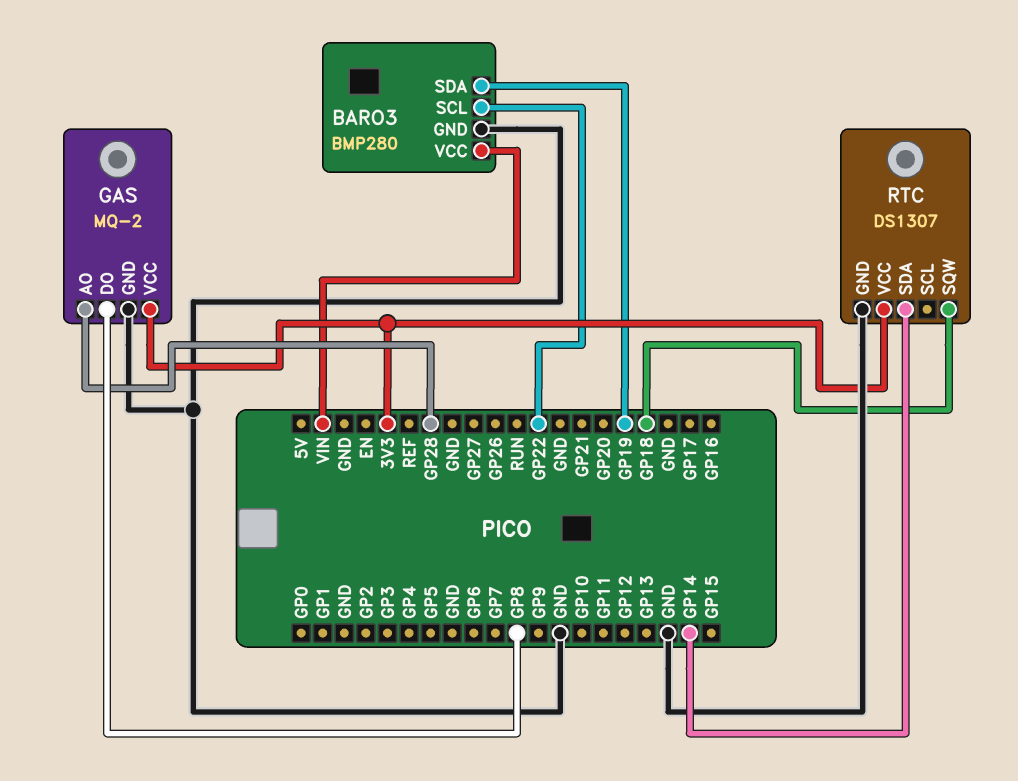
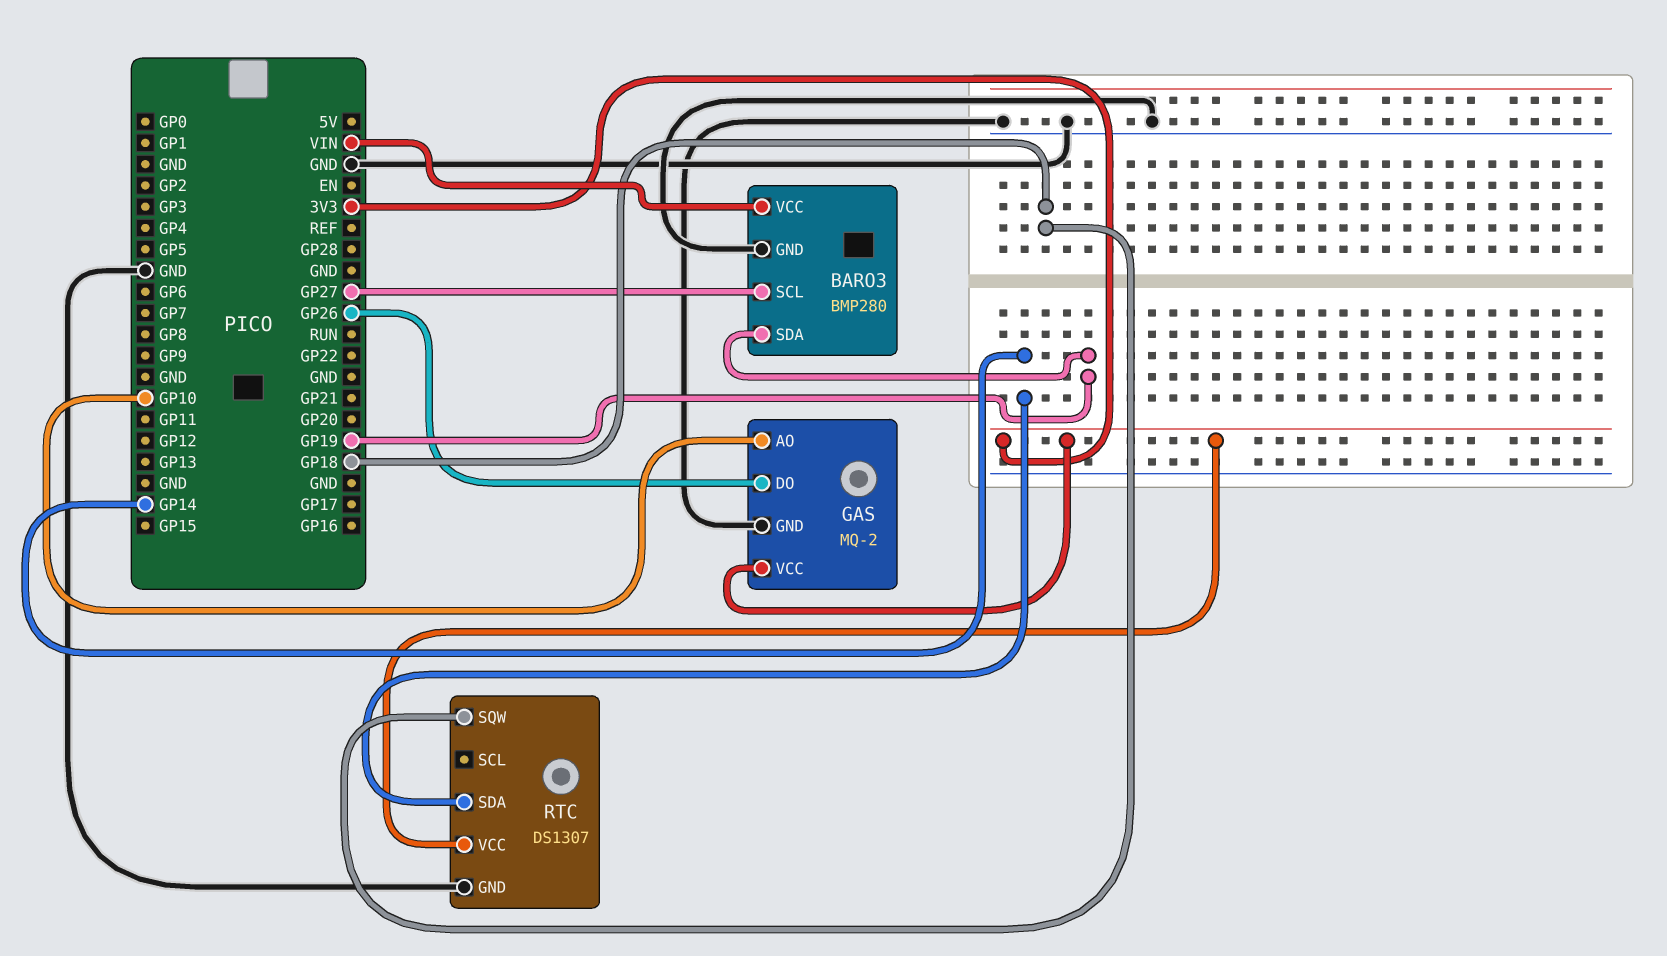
BARO3 pin SCL: GP22 -> GP27
GAS pin AO: GP28 -> GP10
GAS pin DO: GP8 -> GP26

